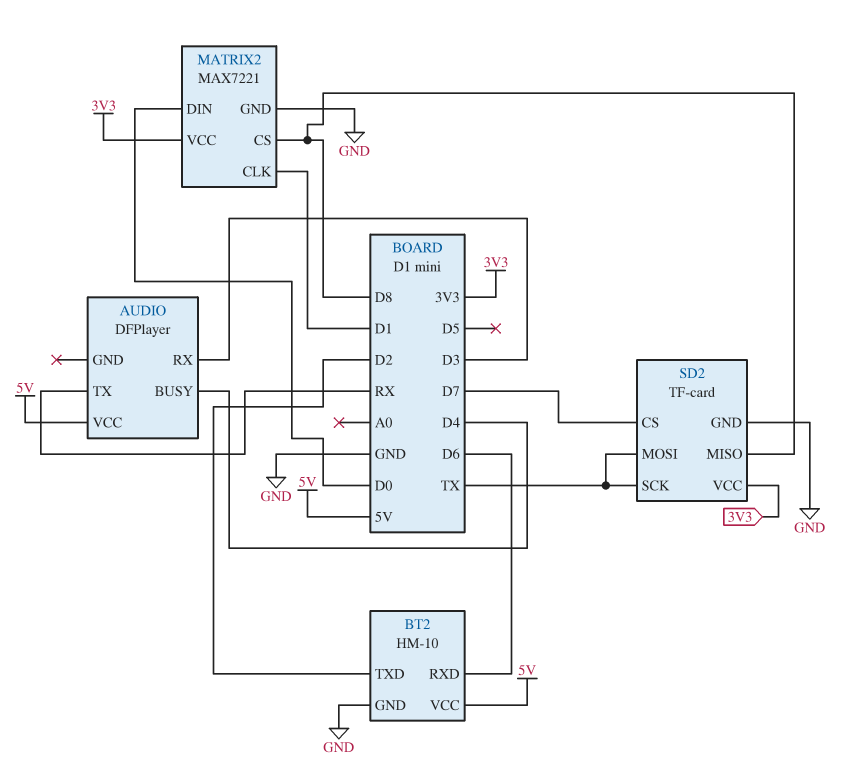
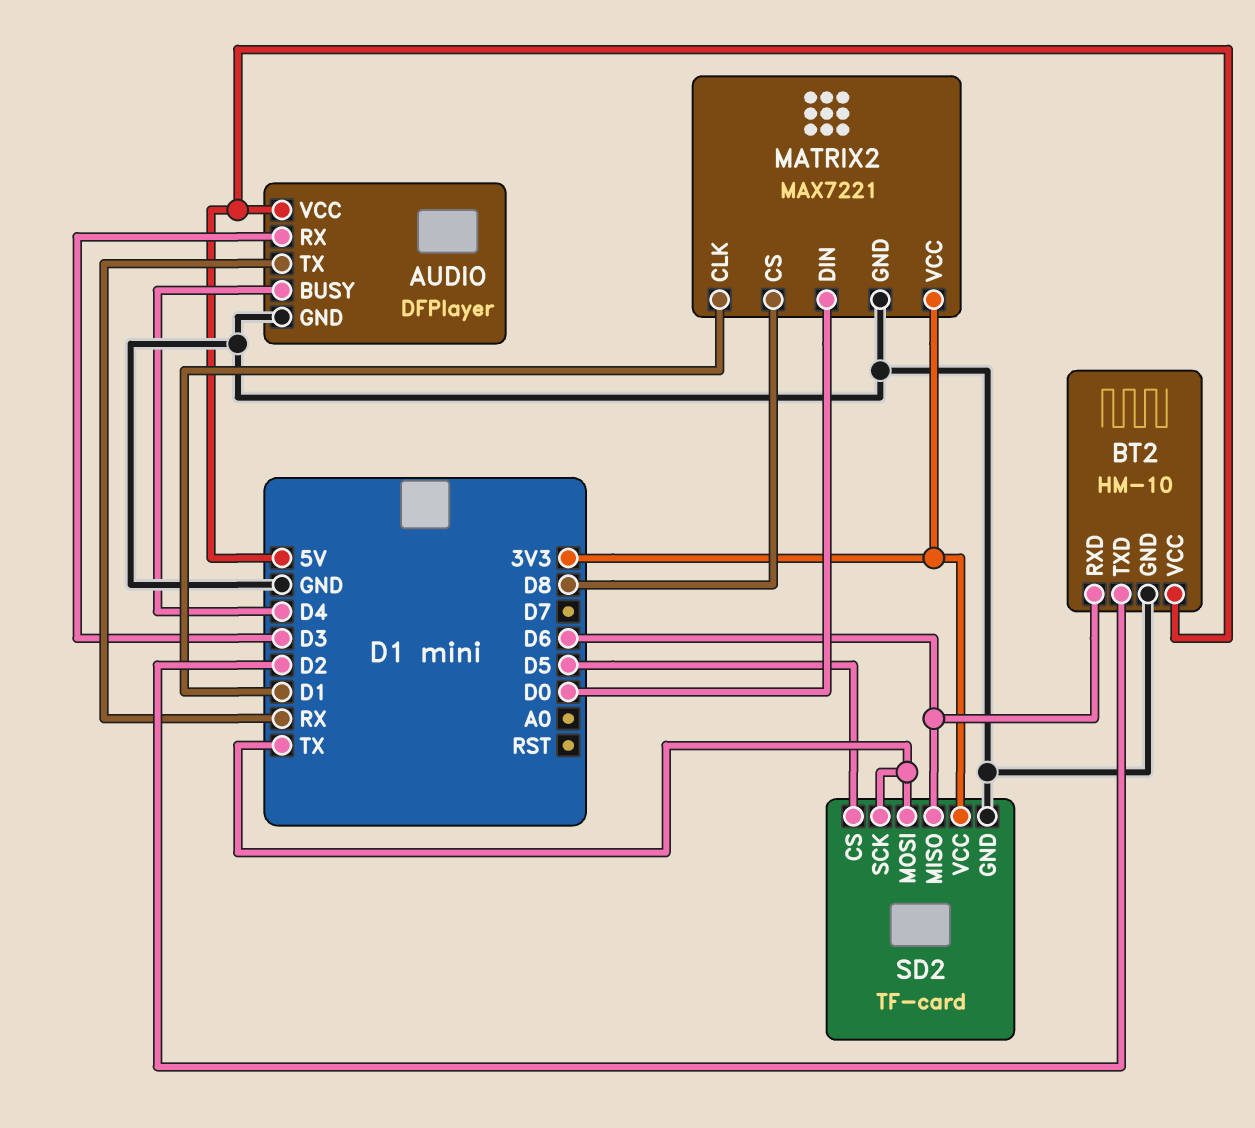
AUDIO pin GND: none -> GND
SD2 pin CS: D7 -> D5
SD2 pin MISO: D8 -> D6

